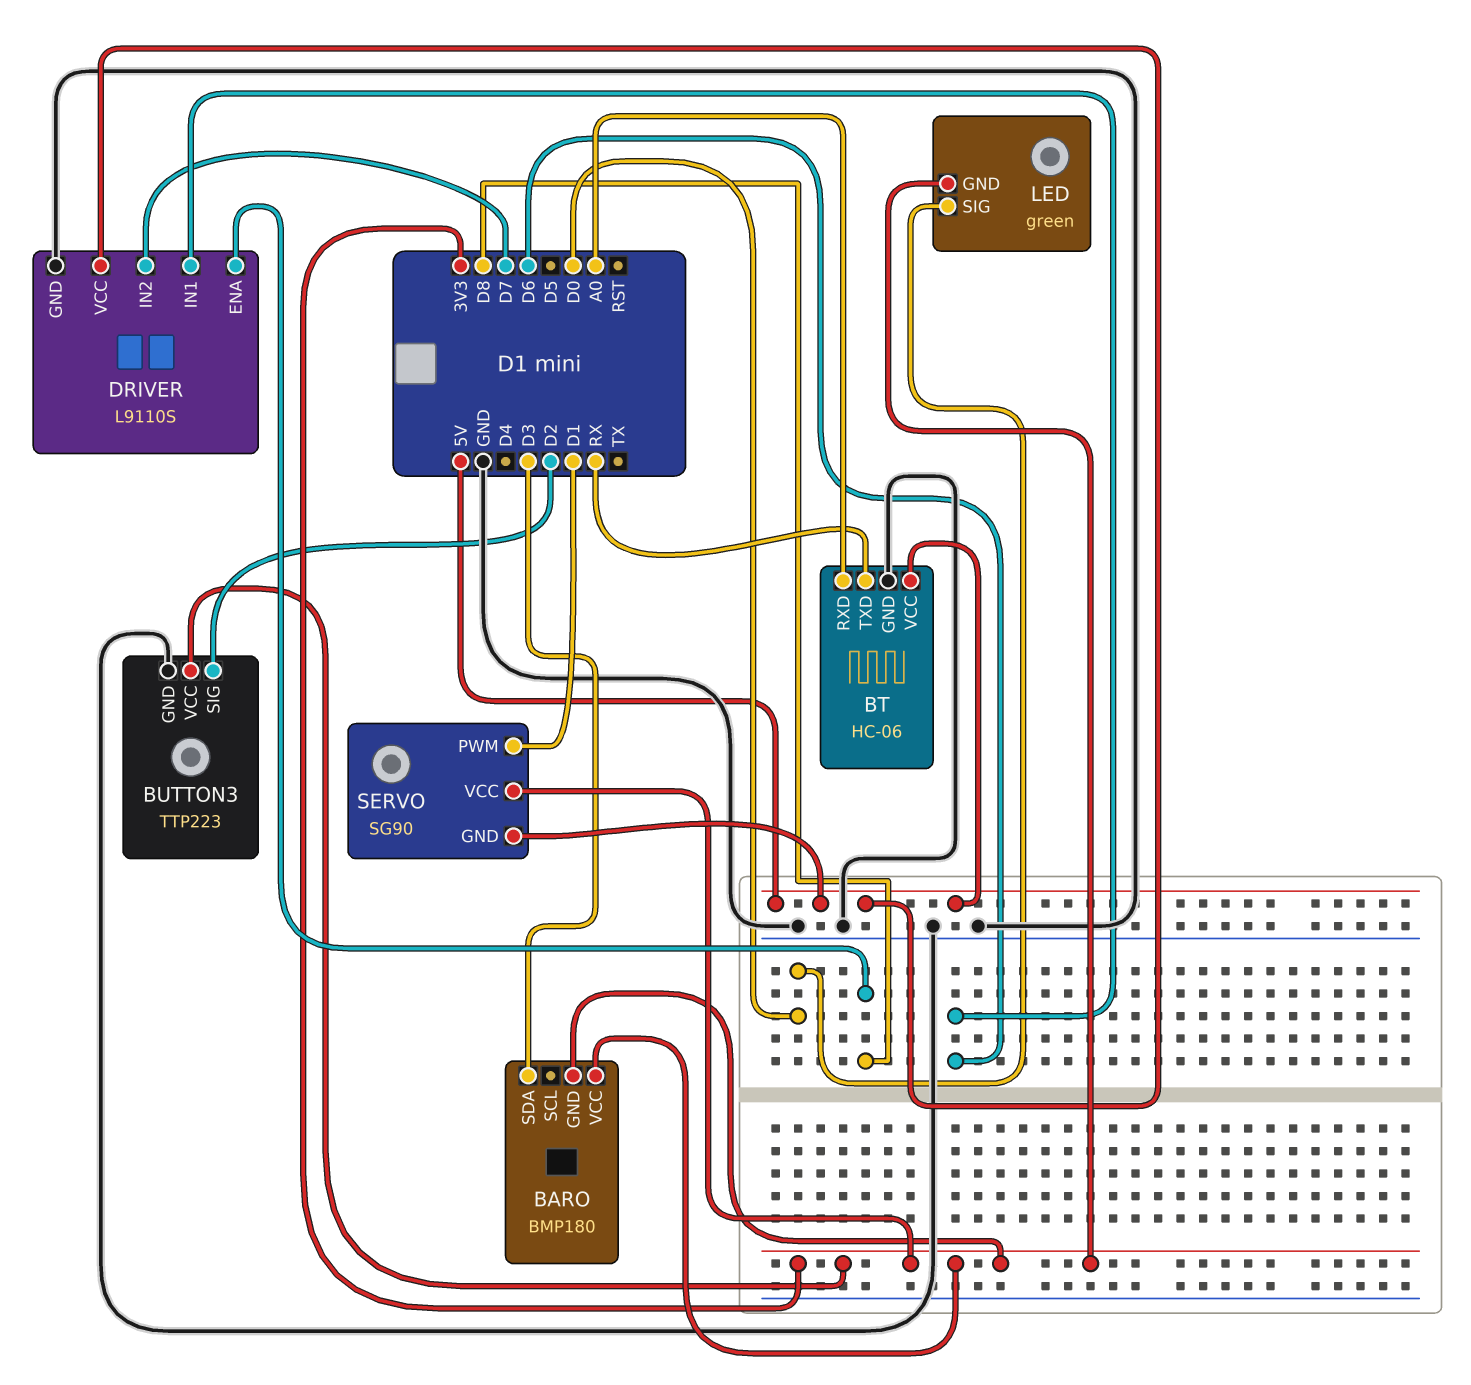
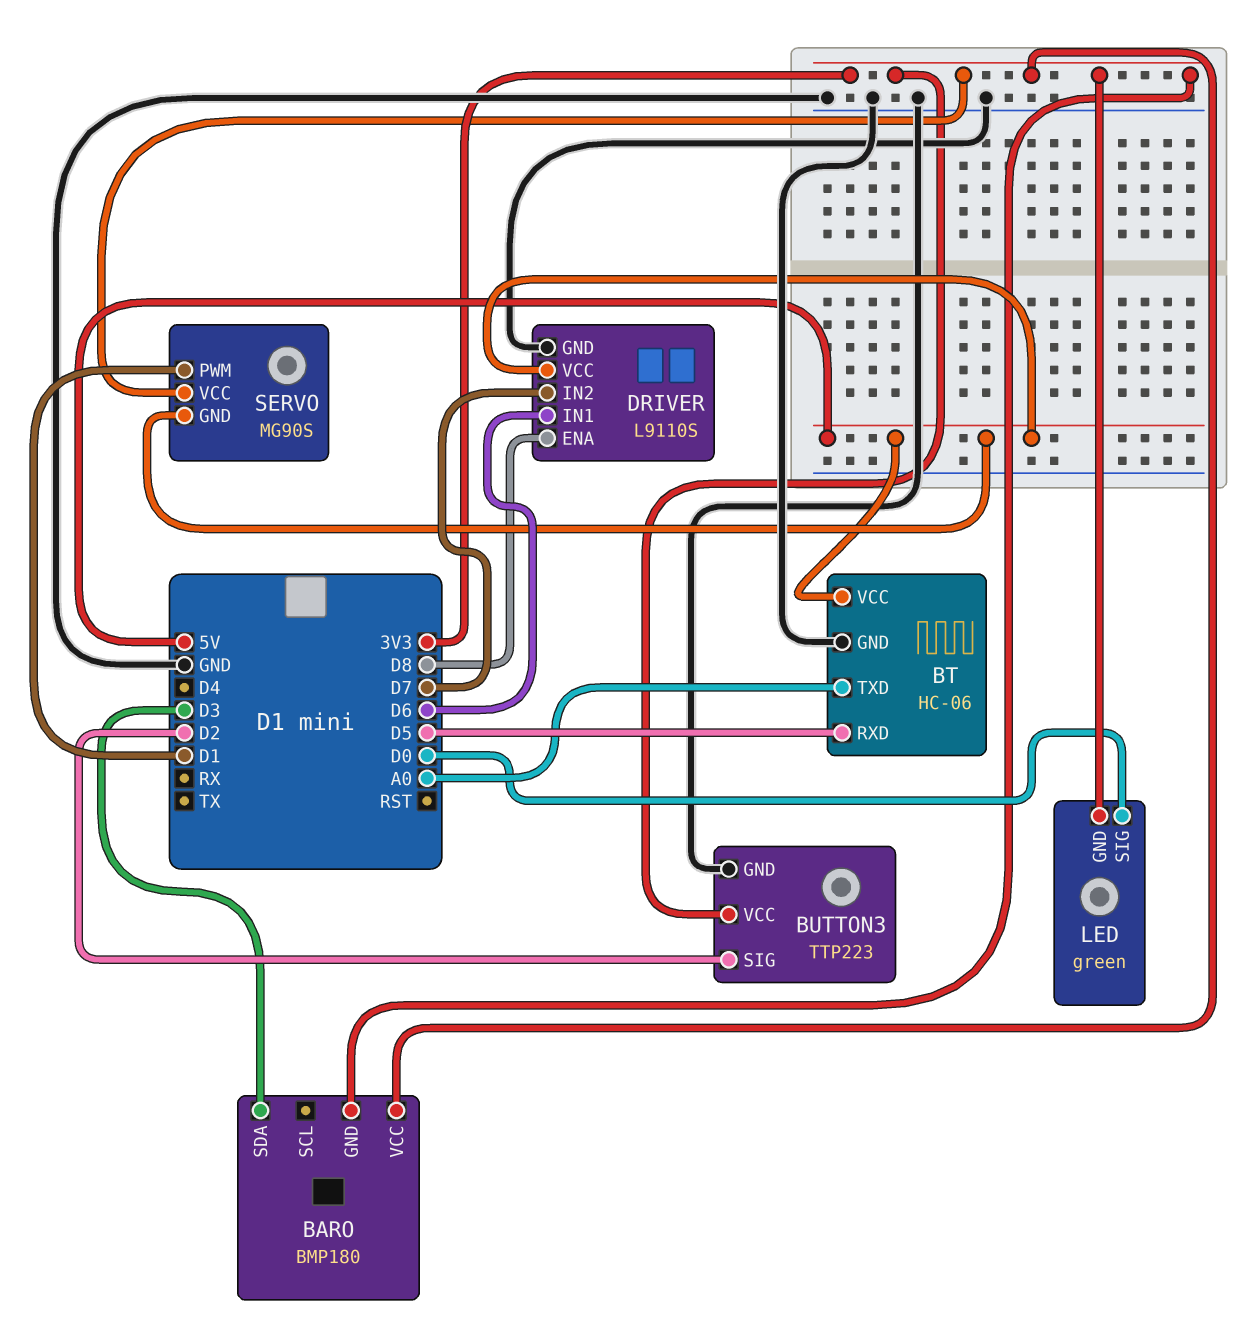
BT pin RXD: A0 -> D5
BT pin TXD: RX -> A0
SERVO: SG90 -> MG90S

